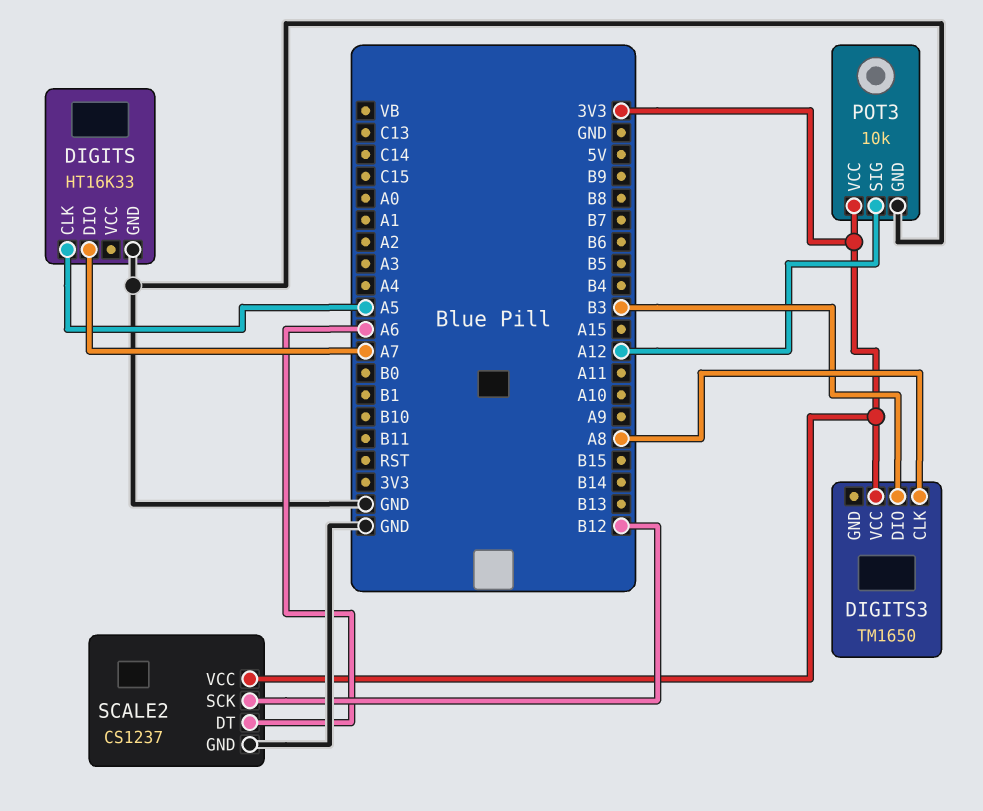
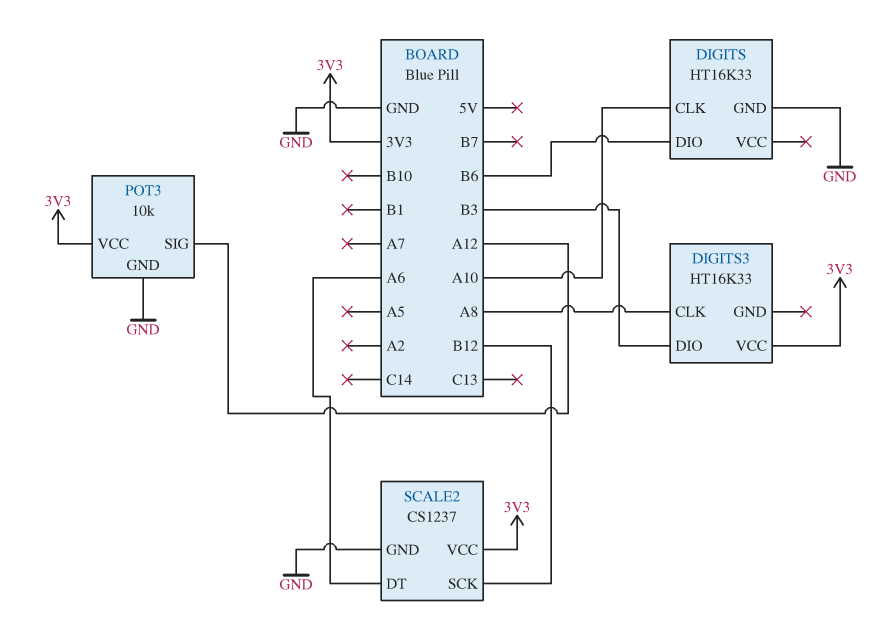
DIGITS pin CLK: A5 -> A10
DIGITS pin DIO: A7 -> B6
DIGITS3: TM1650 -> HT16K33

